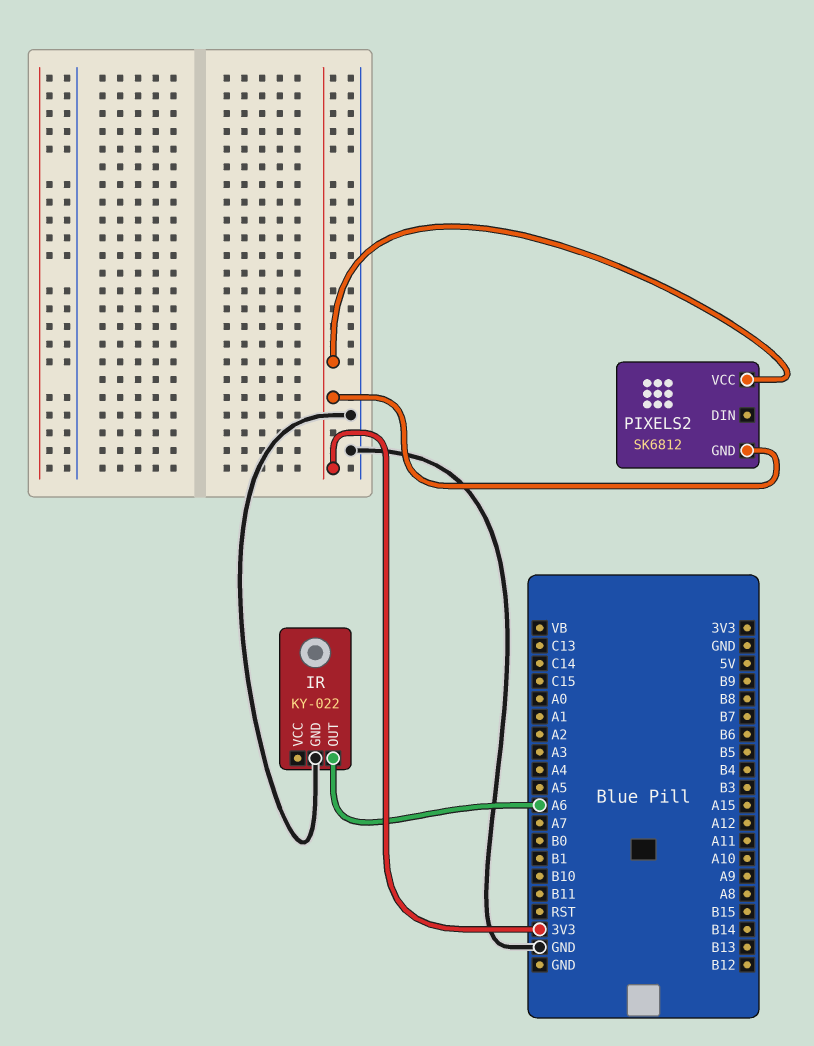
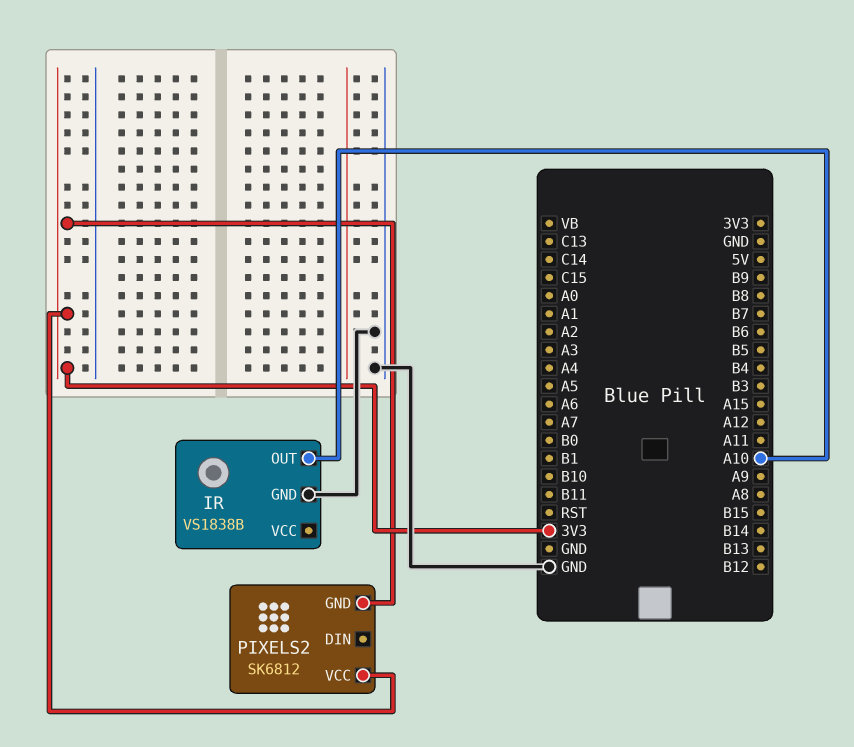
IR: KY-022 -> VS1838B
IR pin OUT: A6 -> A10

